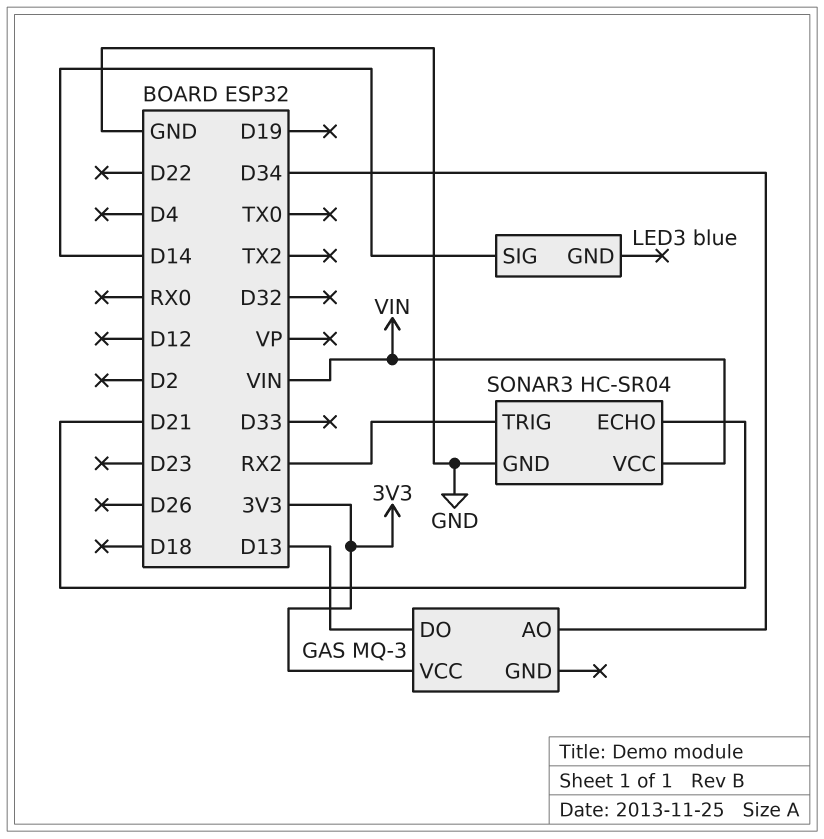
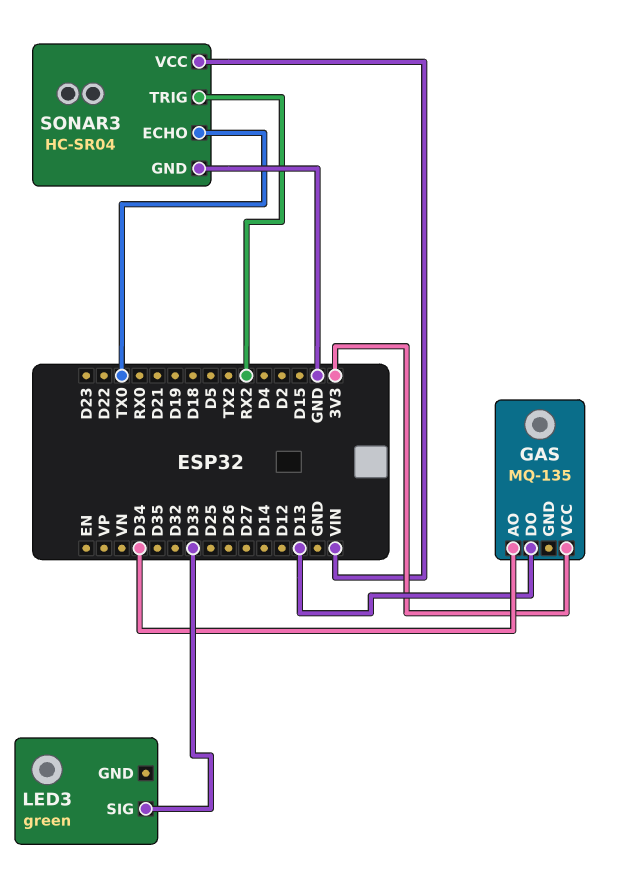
GAS: MQ-3 -> MQ-135
LED3: blue -> green
LED3 pin SIG: D14 -> D33
SONAR3 pin ECHO: D21 -> TX0

